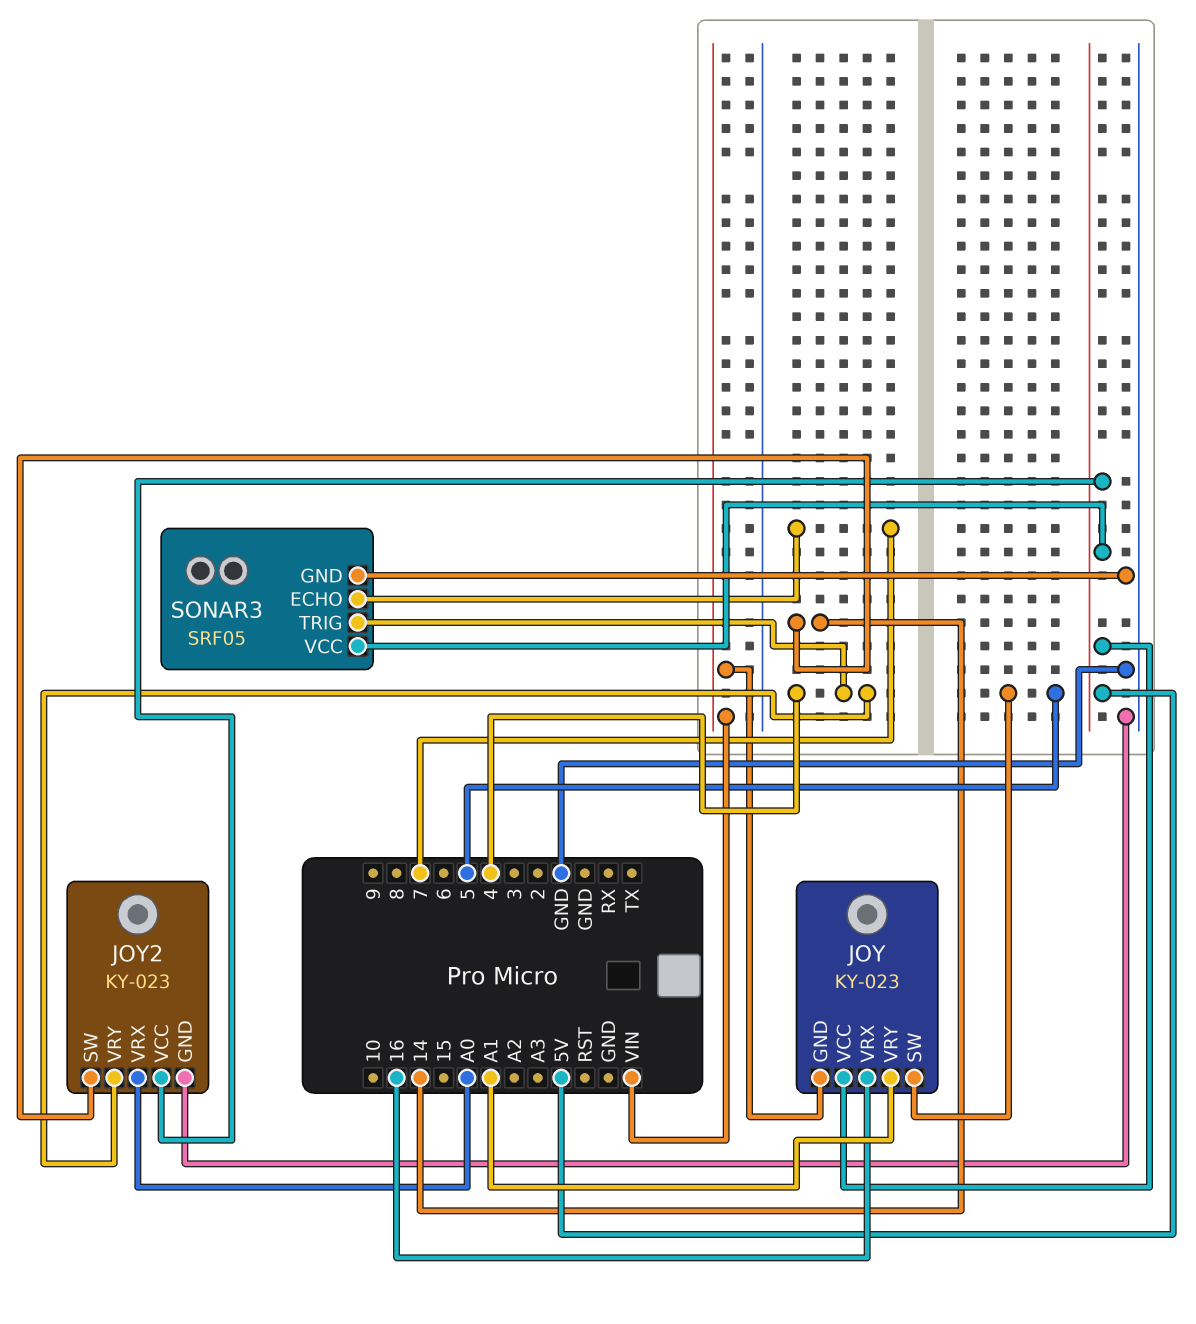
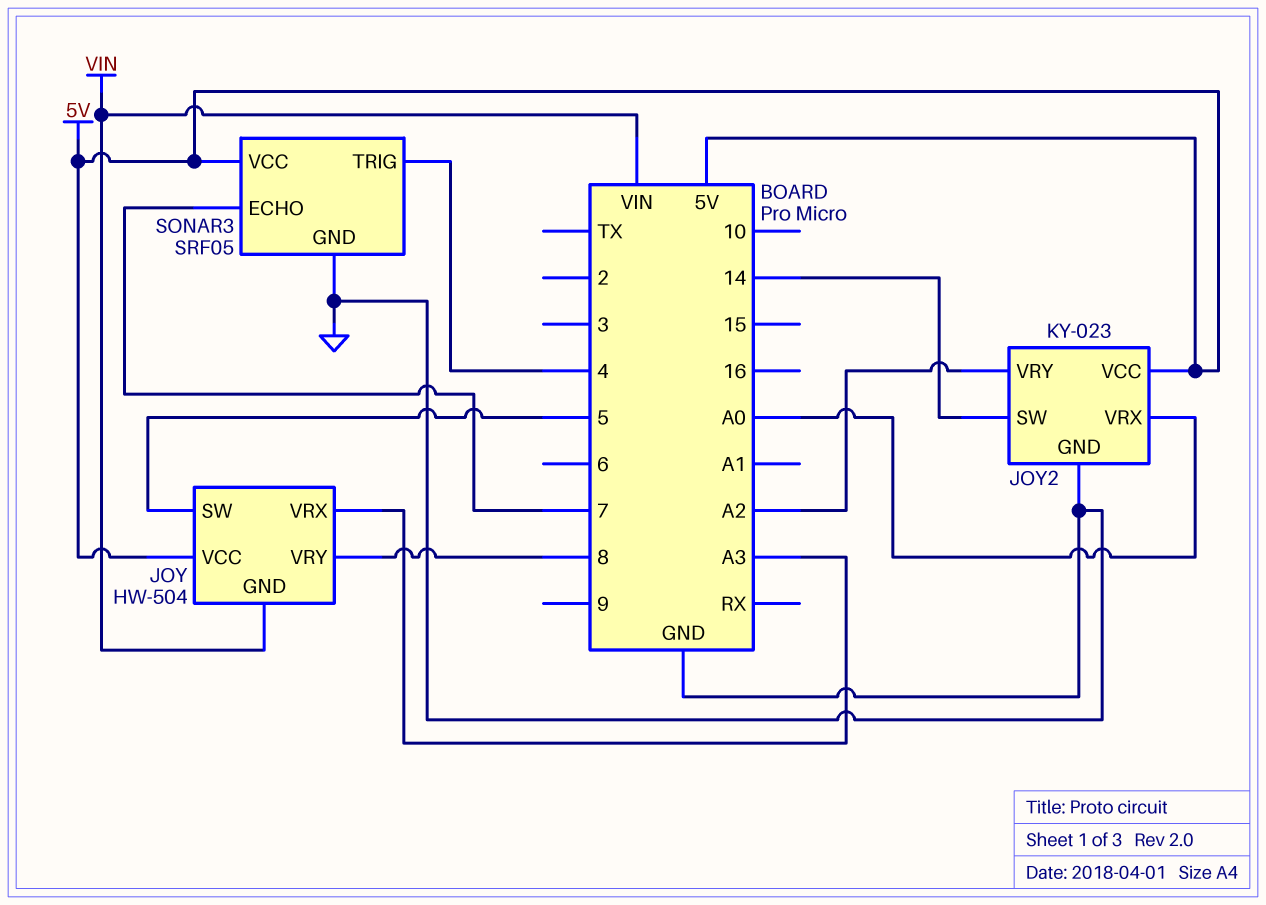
JOY: KY-023 -> HW-504
JOY pin VRX: 16 -> A3
JOY pin VRY: A1 -> 8
JOY2 pin VRY: 4 -> A2

